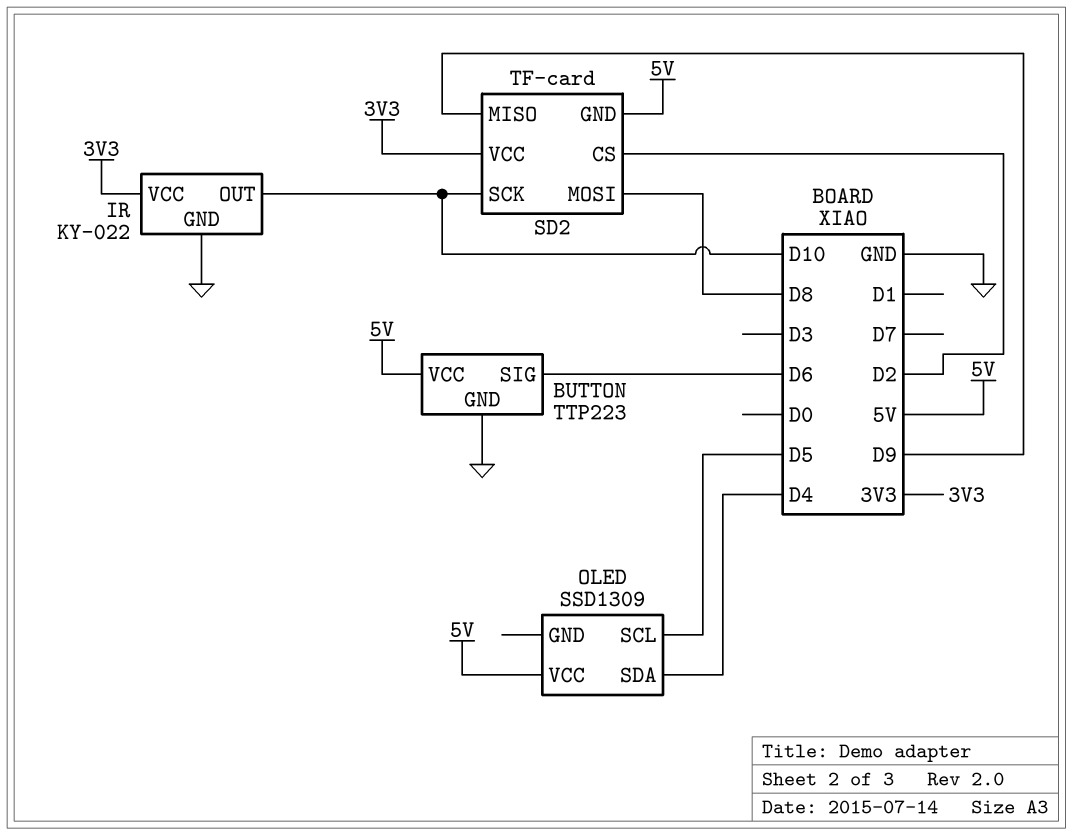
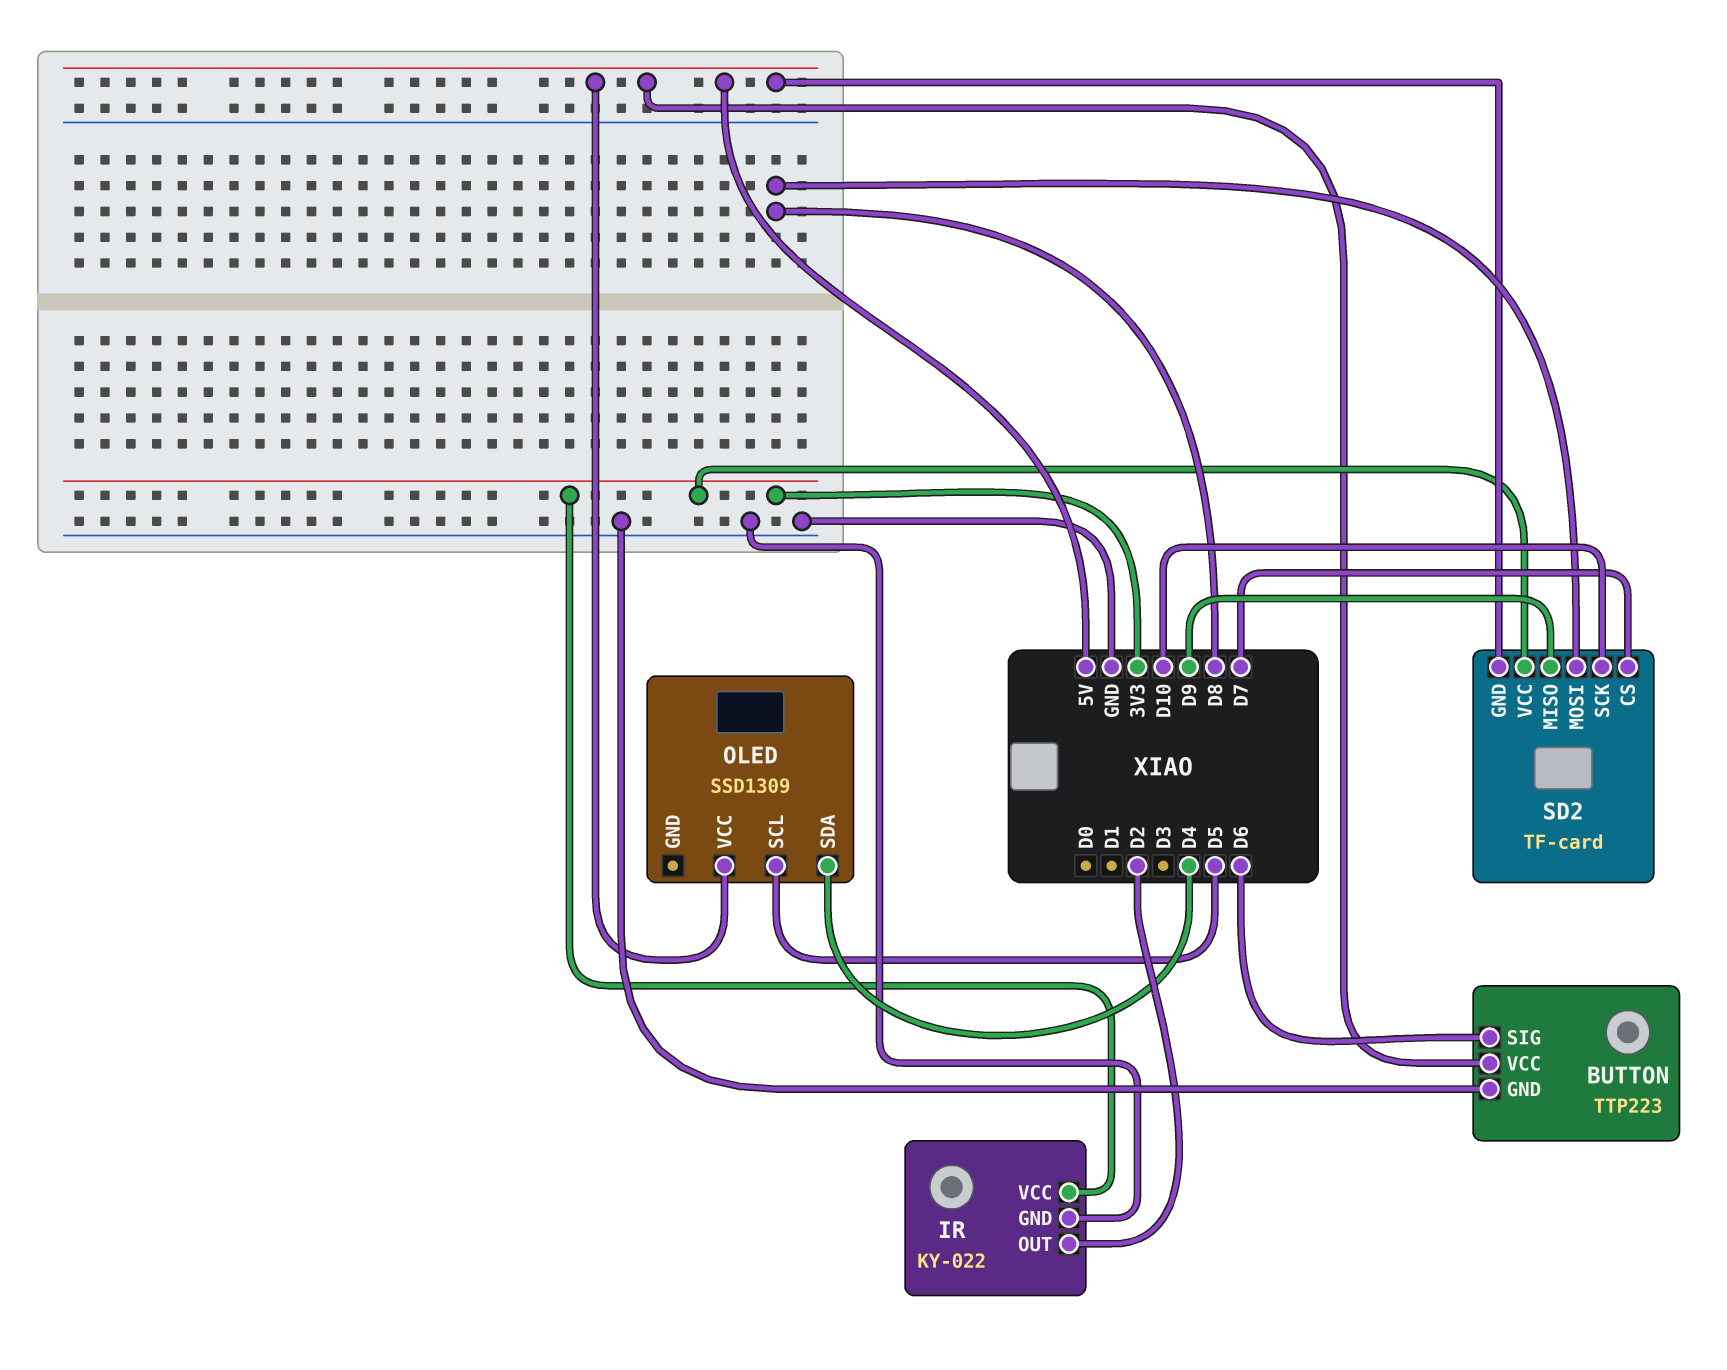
IR pin OUT: D10 -> D2
SD2 pin CS: D2 -> D7

